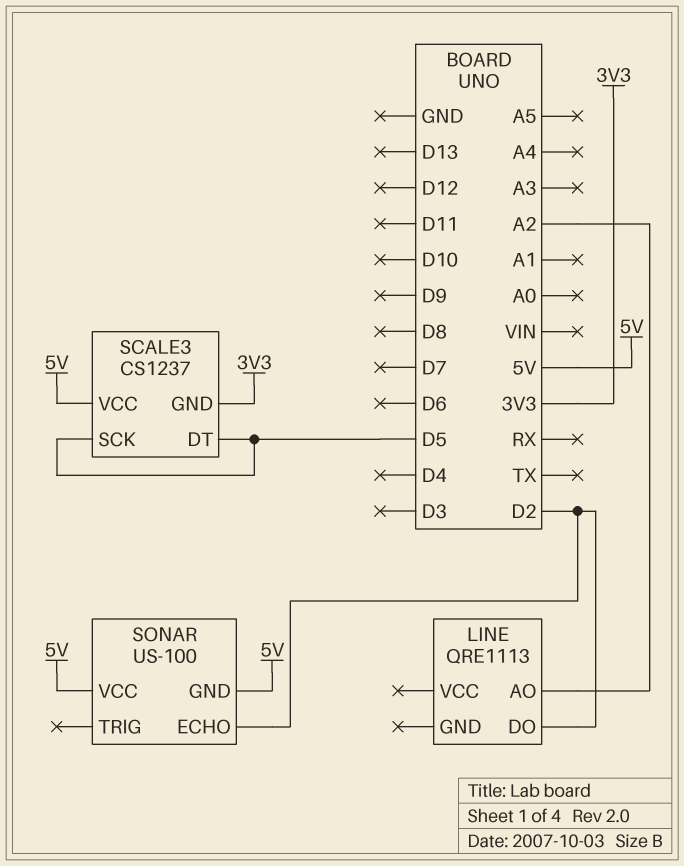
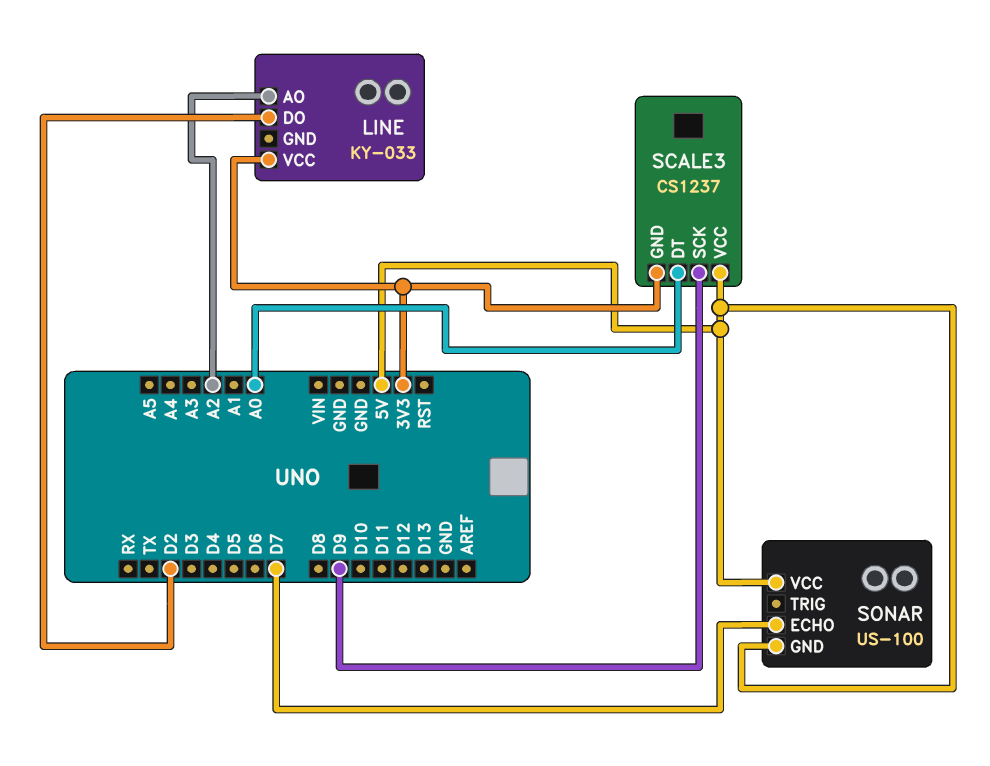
LINE: QRE1113 -> KY-033
LINE pin VCC: none -> 3V3
SCALE3 pin DT: D5 -> A0
SCALE3 pin SCK: D5 -> D9
SONAR pin ECHO: D2 -> D7

